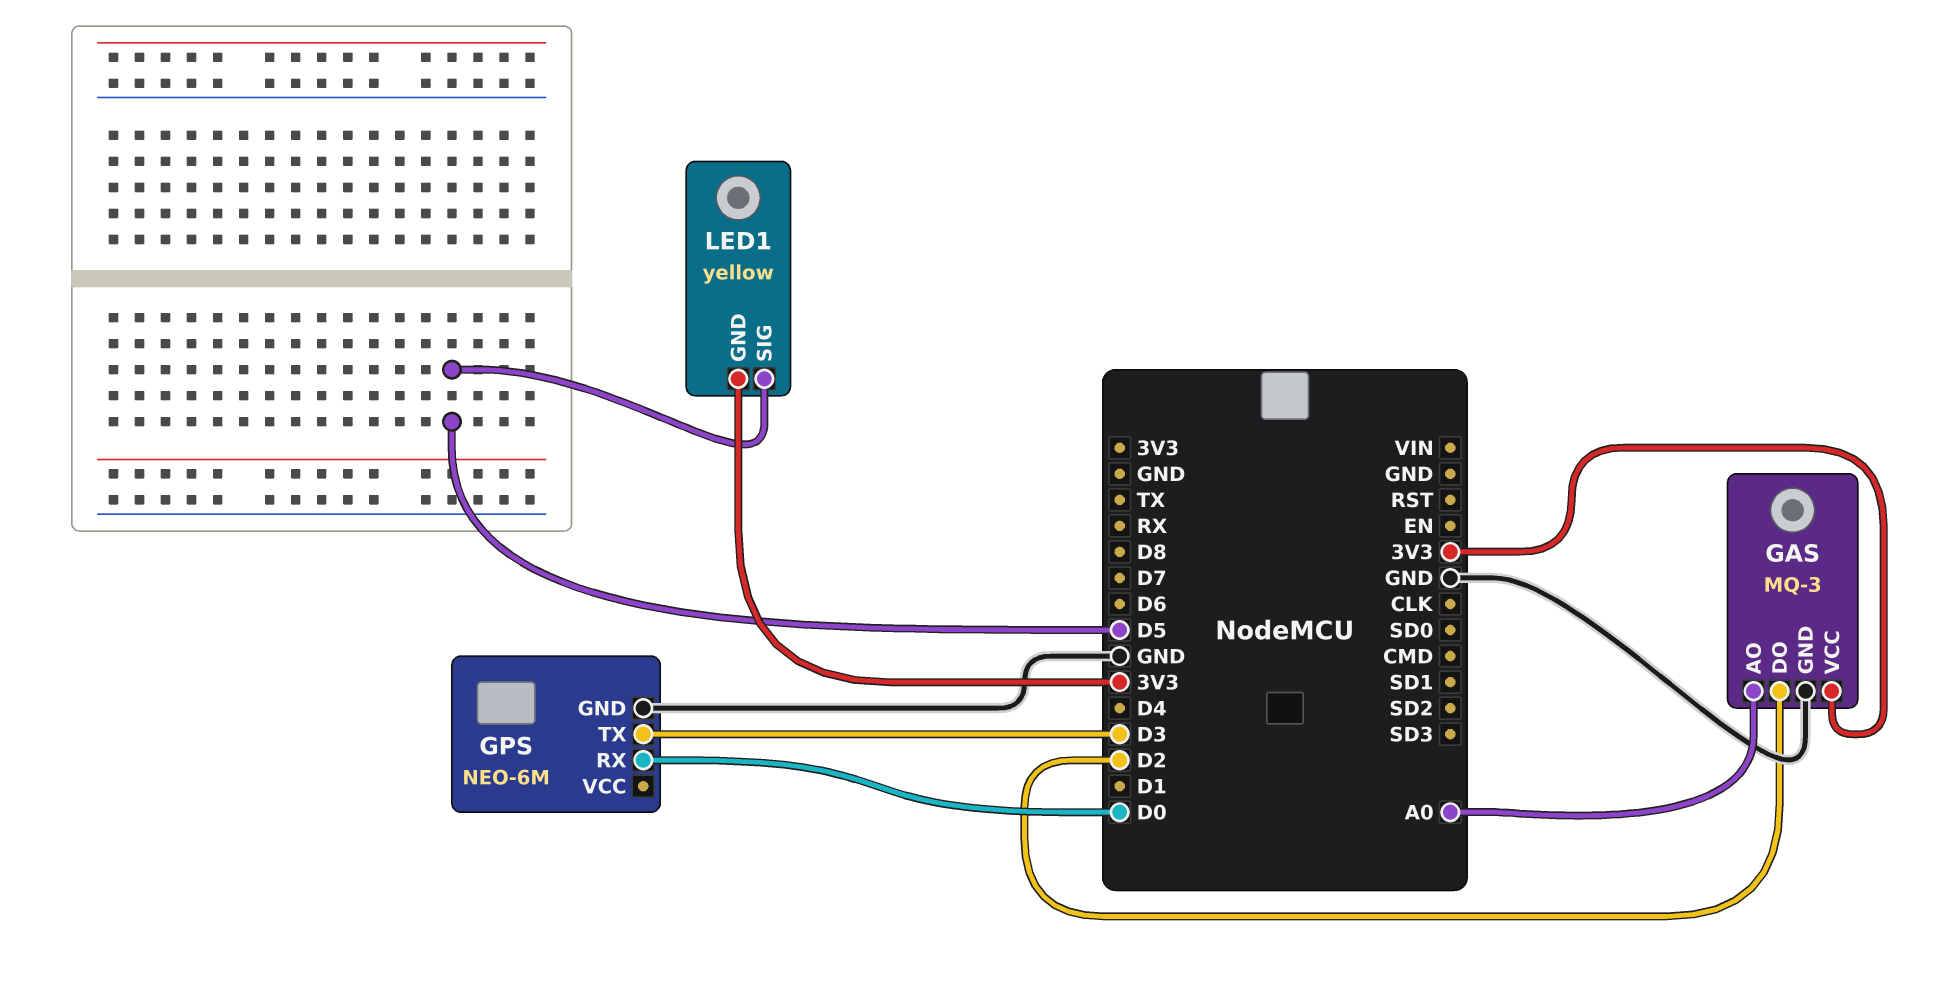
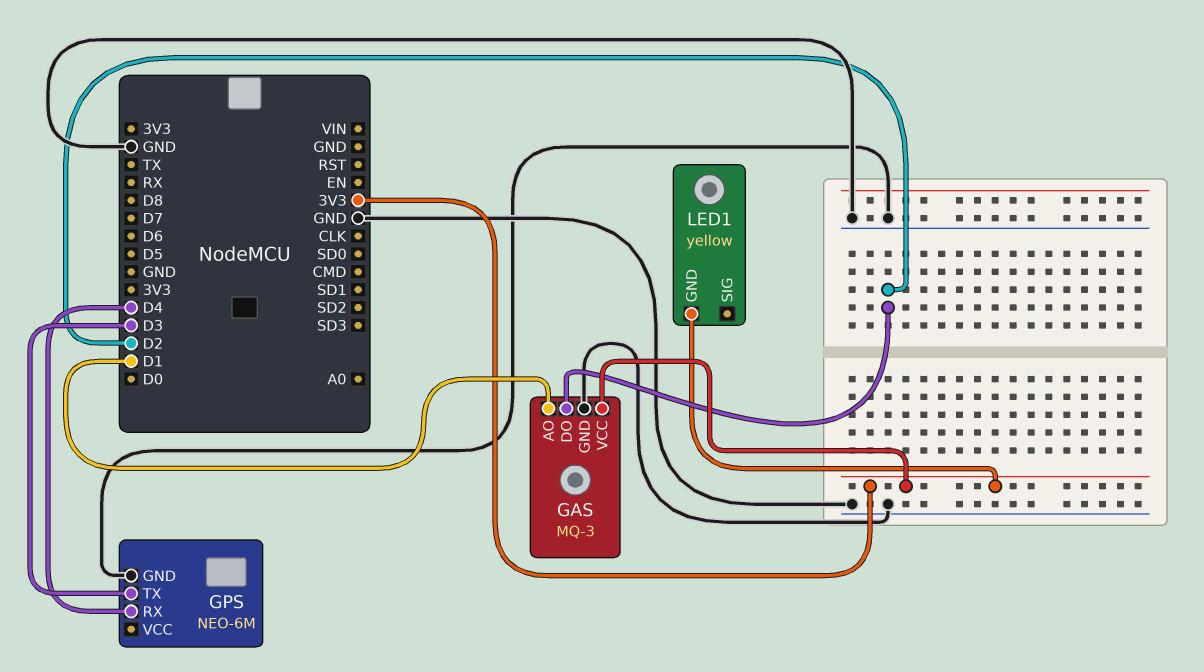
GAS pin AO: A0 -> D1
GPS pin RX: D0 -> D4
LED1 pin SIG: D5 -> none

